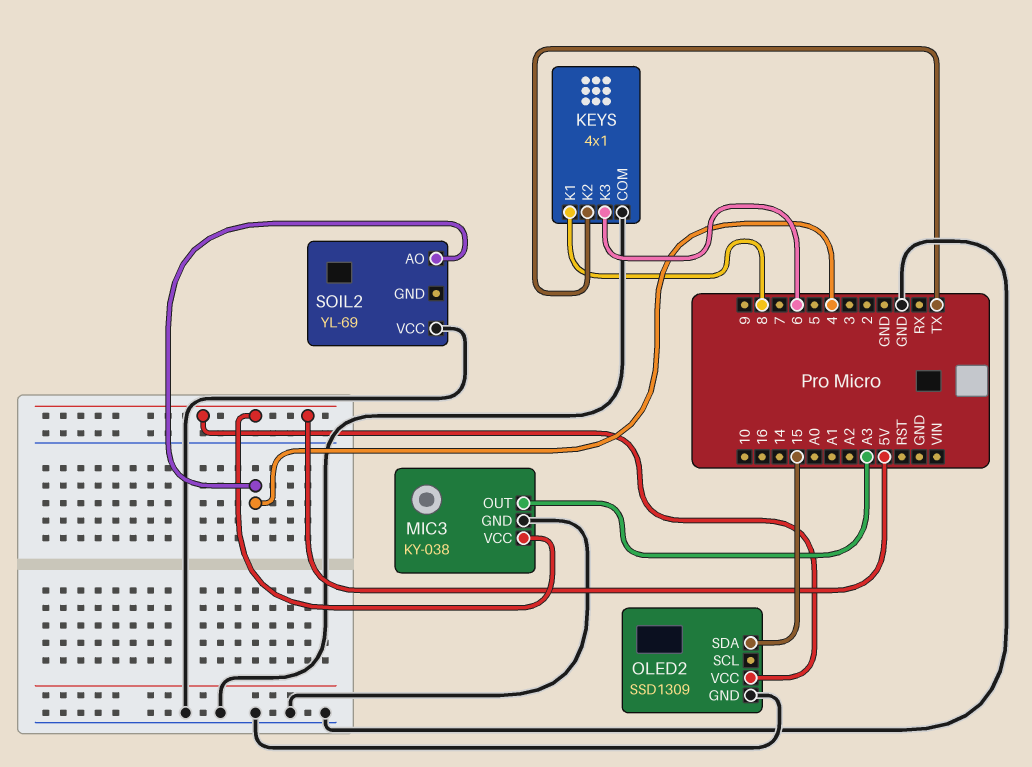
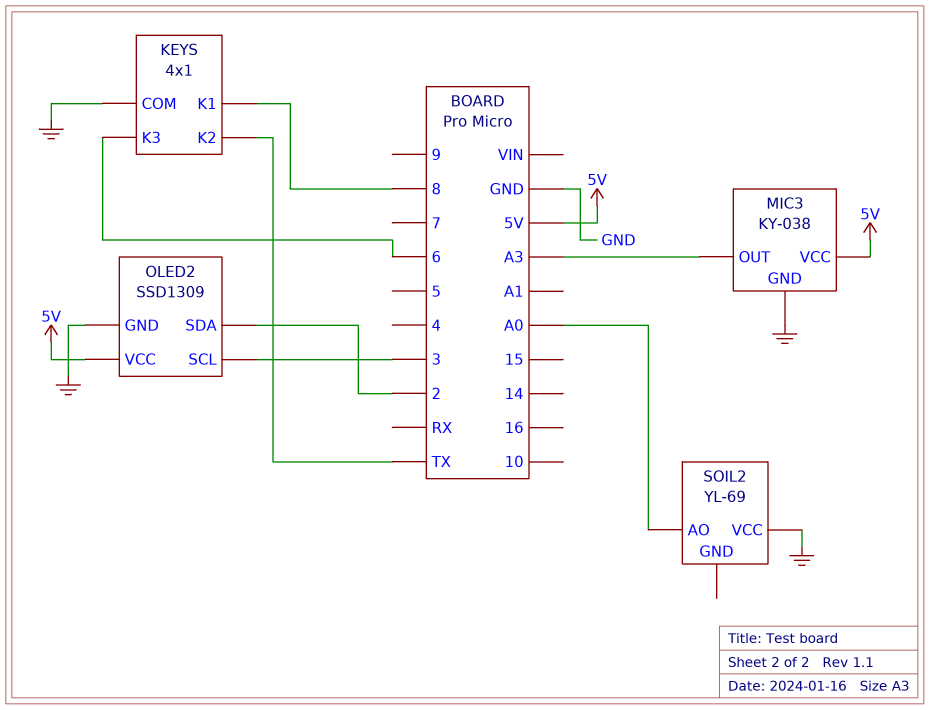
OLED2 pin SCL: none -> 3
OLED2 pin SDA: 15 -> 2
SOIL2 pin AO: 4 -> A0

